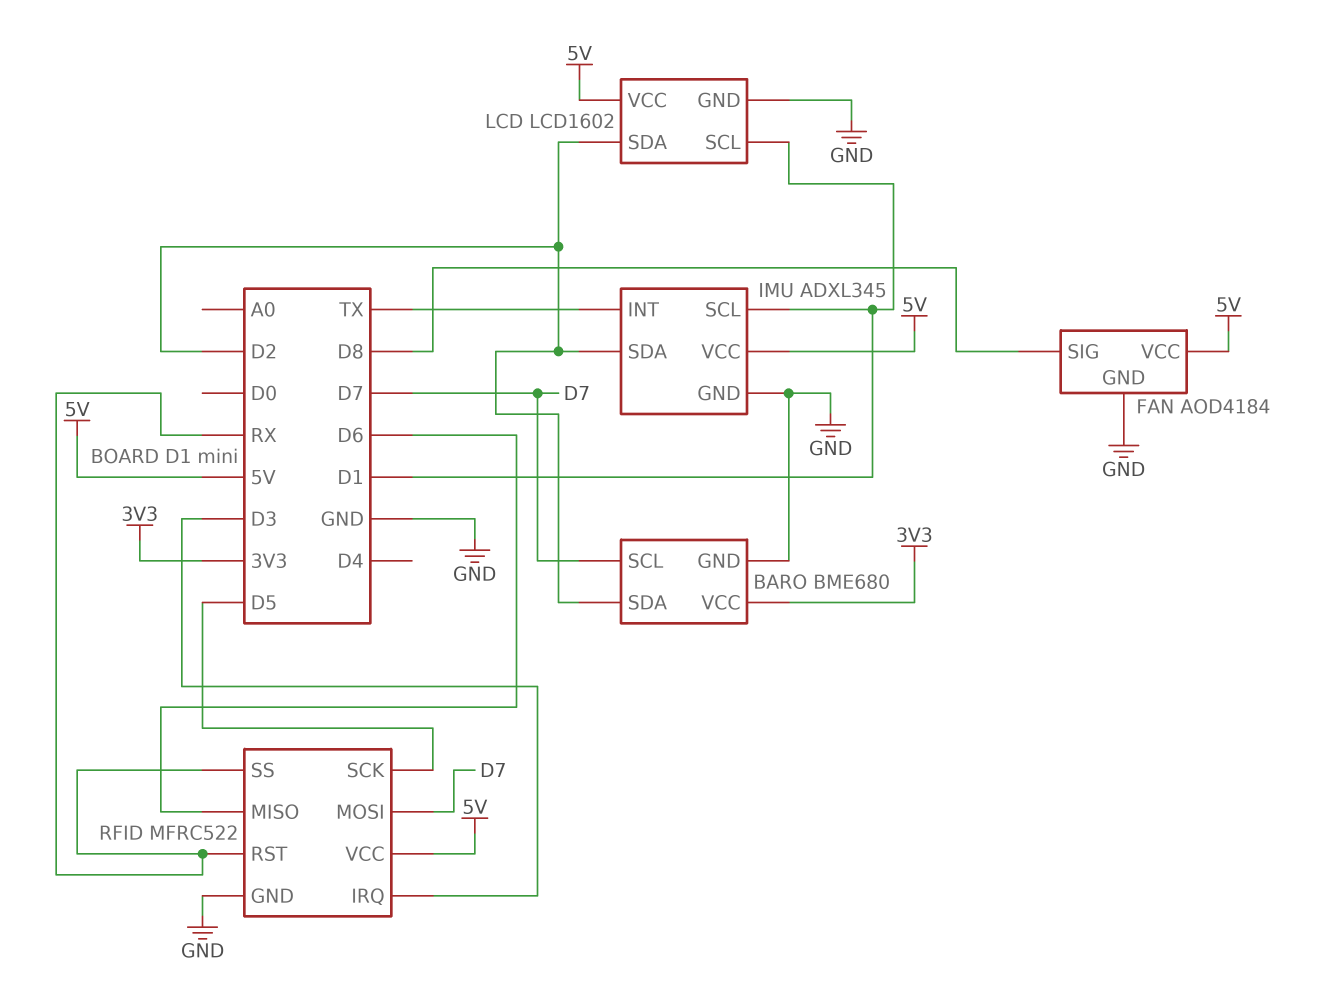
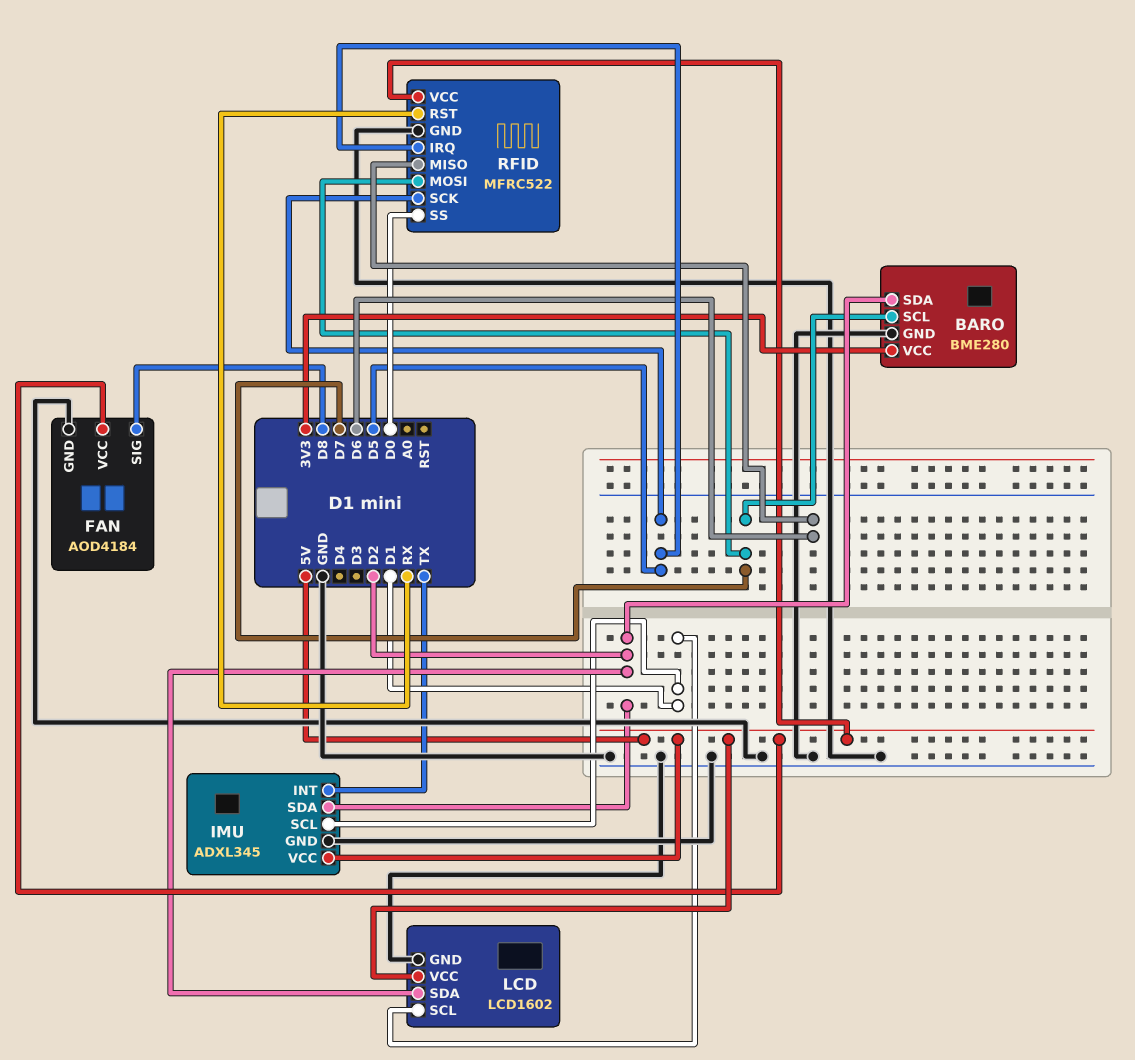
BARO: BME680 -> BME280
RFID pin IRQ: D3 -> D5
RFID pin SS: RX -> D0

